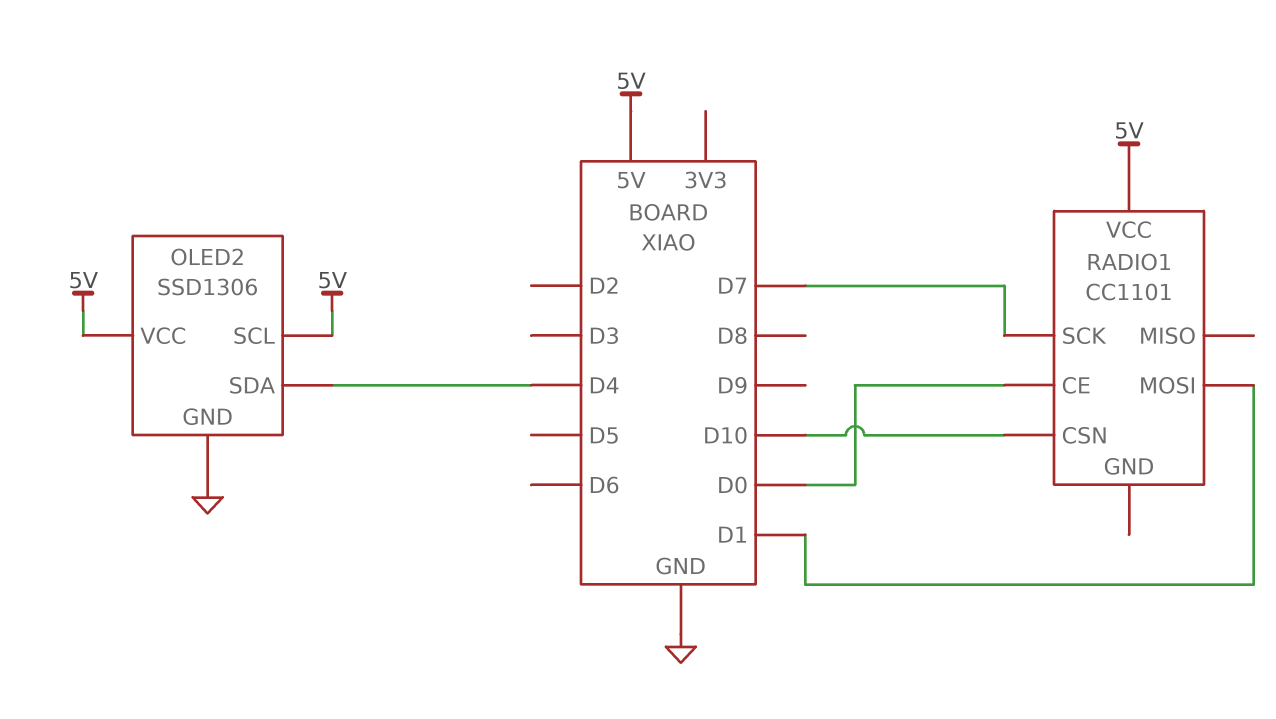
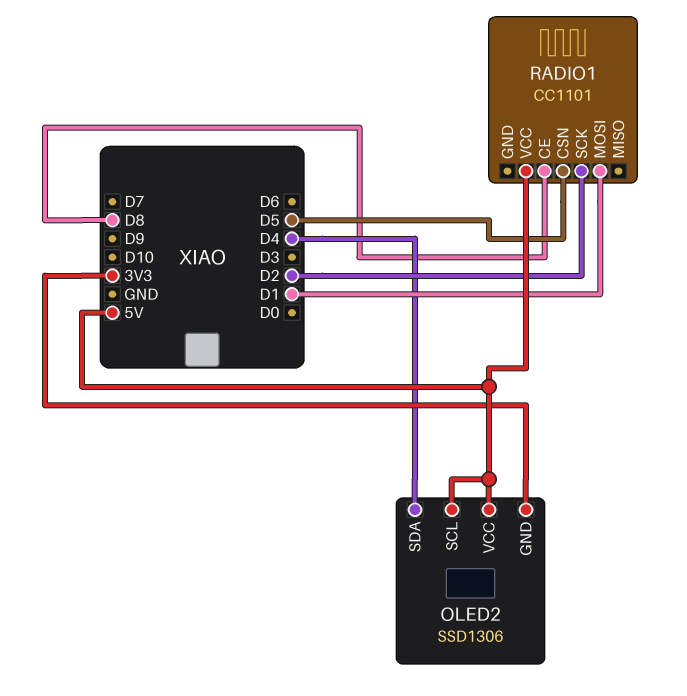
OLED2 pin GND: GND -> 3V3
RADIO1 pin CE: D0 -> D8
RADIO1 pin CSN: D10 -> D5
RADIO1 pin SCK: D7 -> D2

